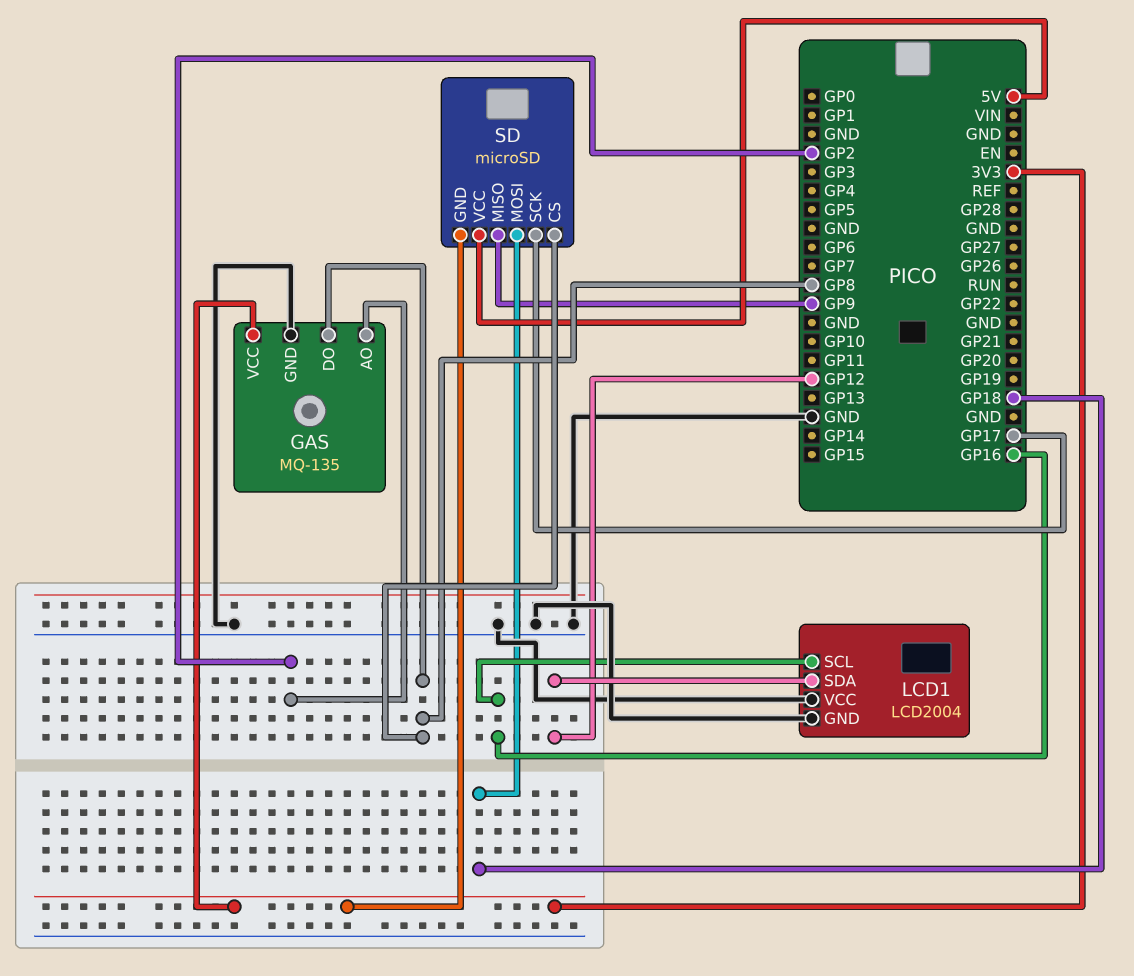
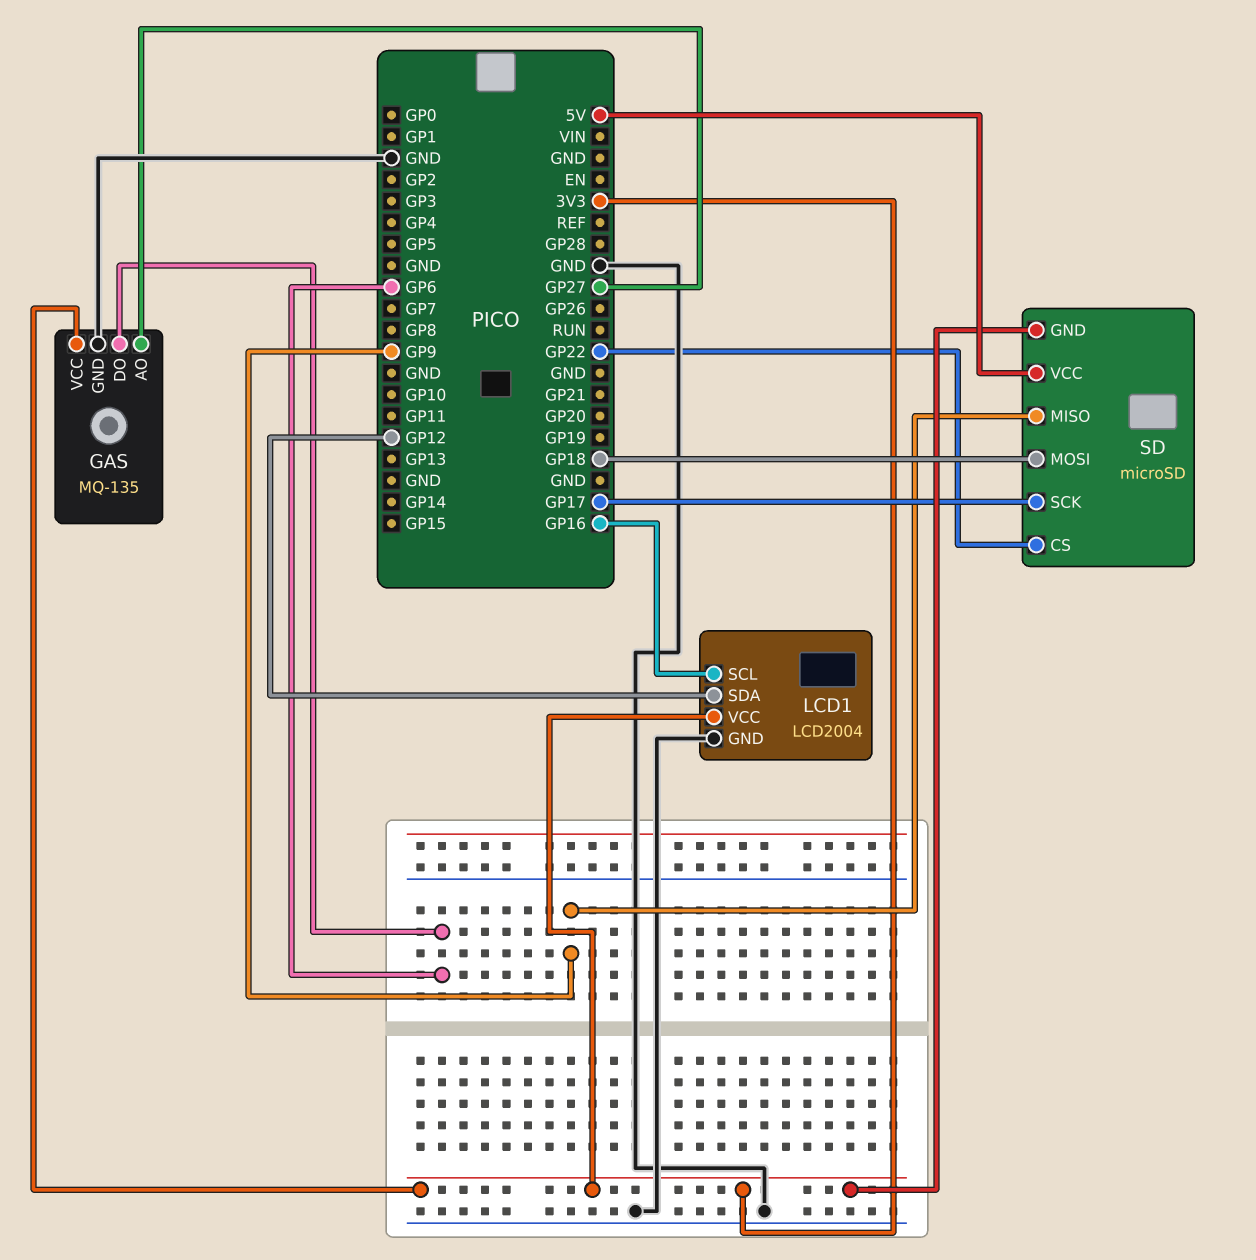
GAS pin AO: GP2 -> GP27
GAS pin DO: GP8 -> GP6
LCD1 pin VCC: GND -> 3V3
SD pin CS: GP8 -> GP22

